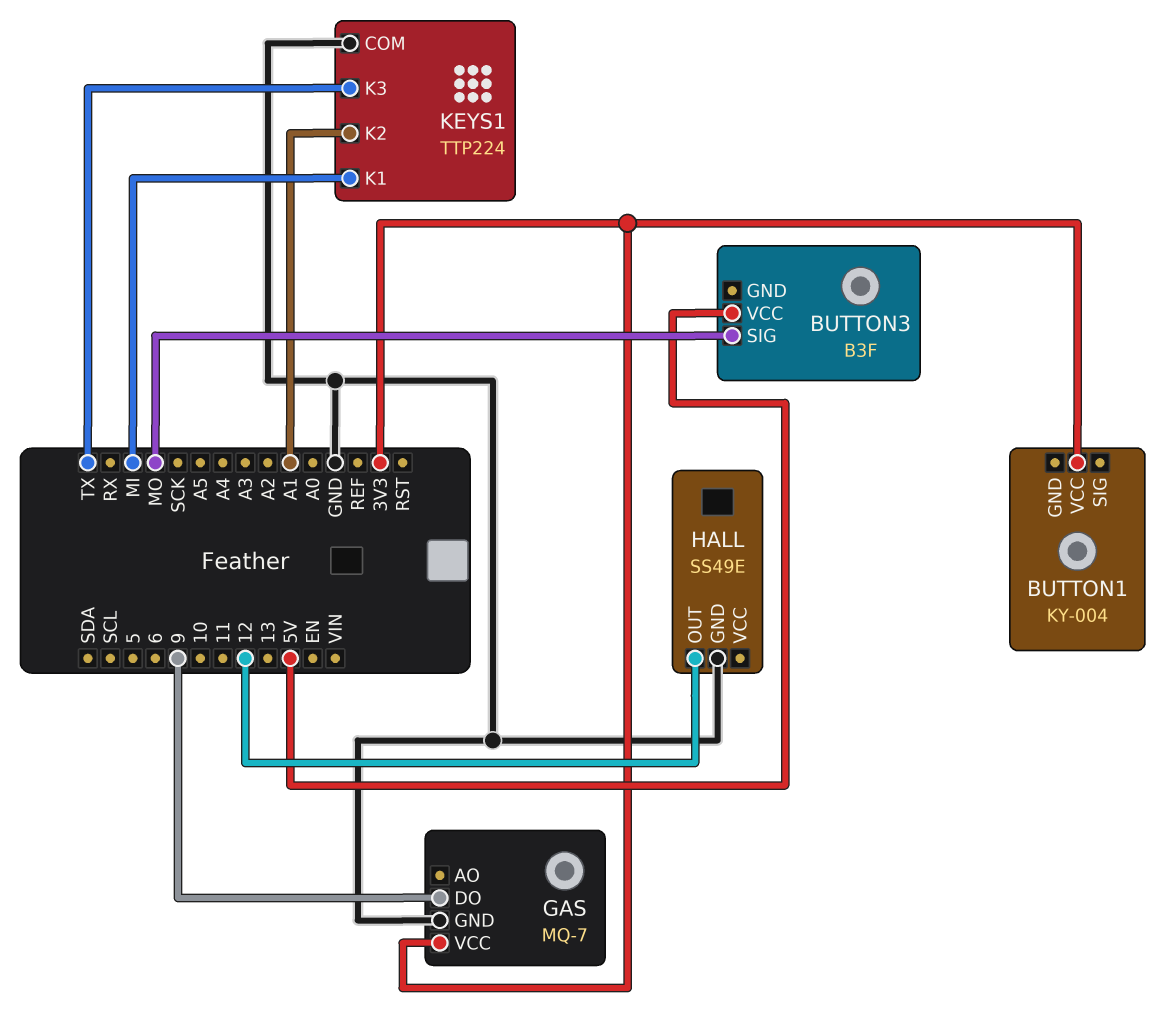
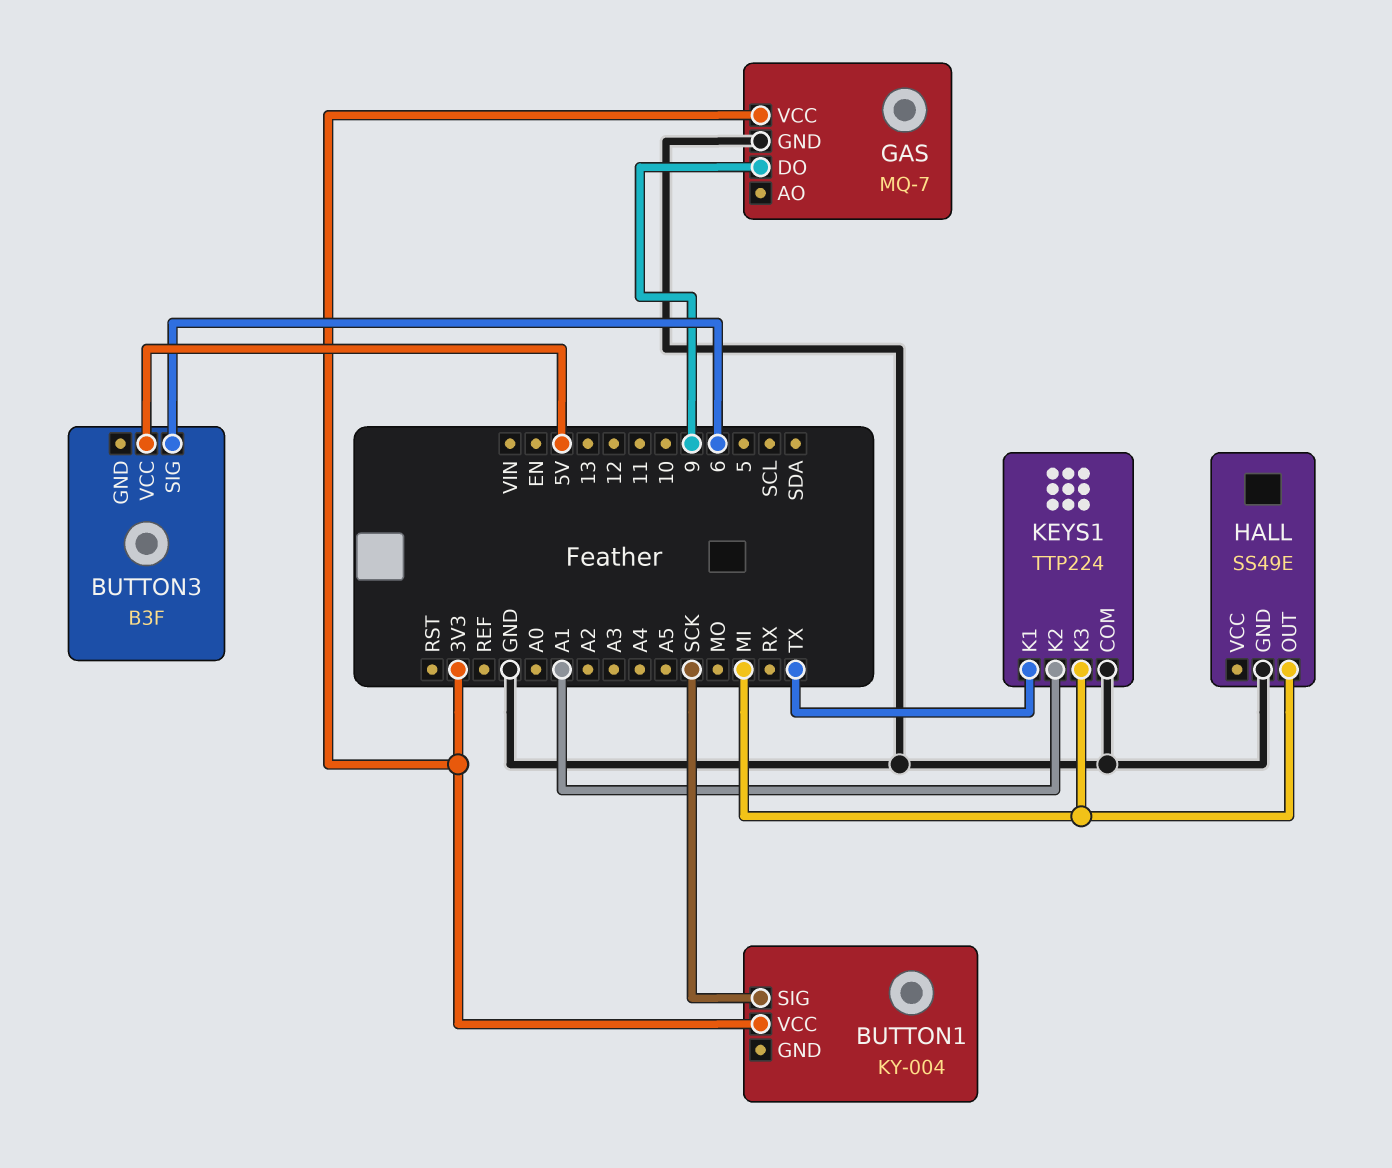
BUTTON1 pin SIG: none -> SCK
BUTTON3 pin SIG: MO -> 6
HALL pin OUT: 12 -> MI
KEYS1 pin K1: MI -> TX
KEYS1 pin K3: TX -> MI

